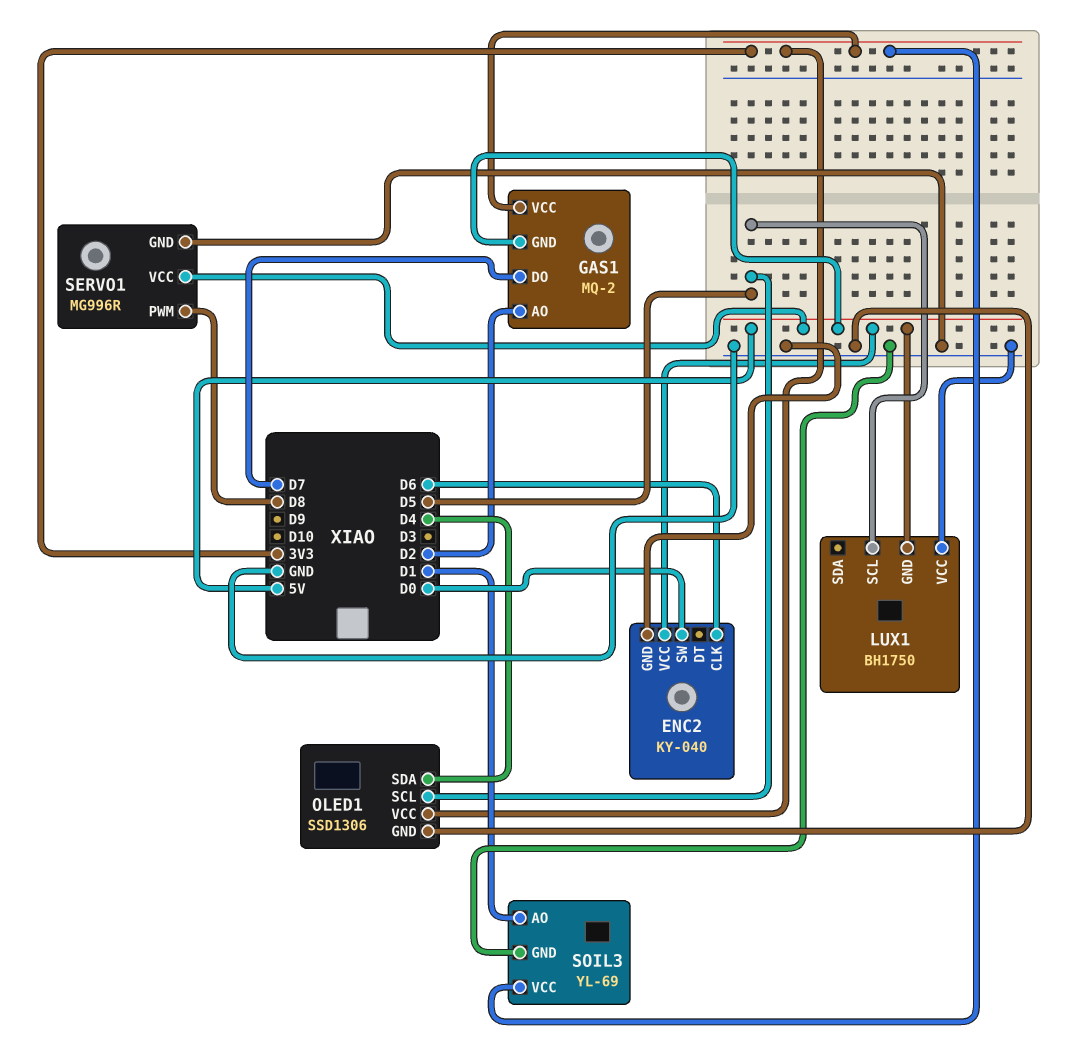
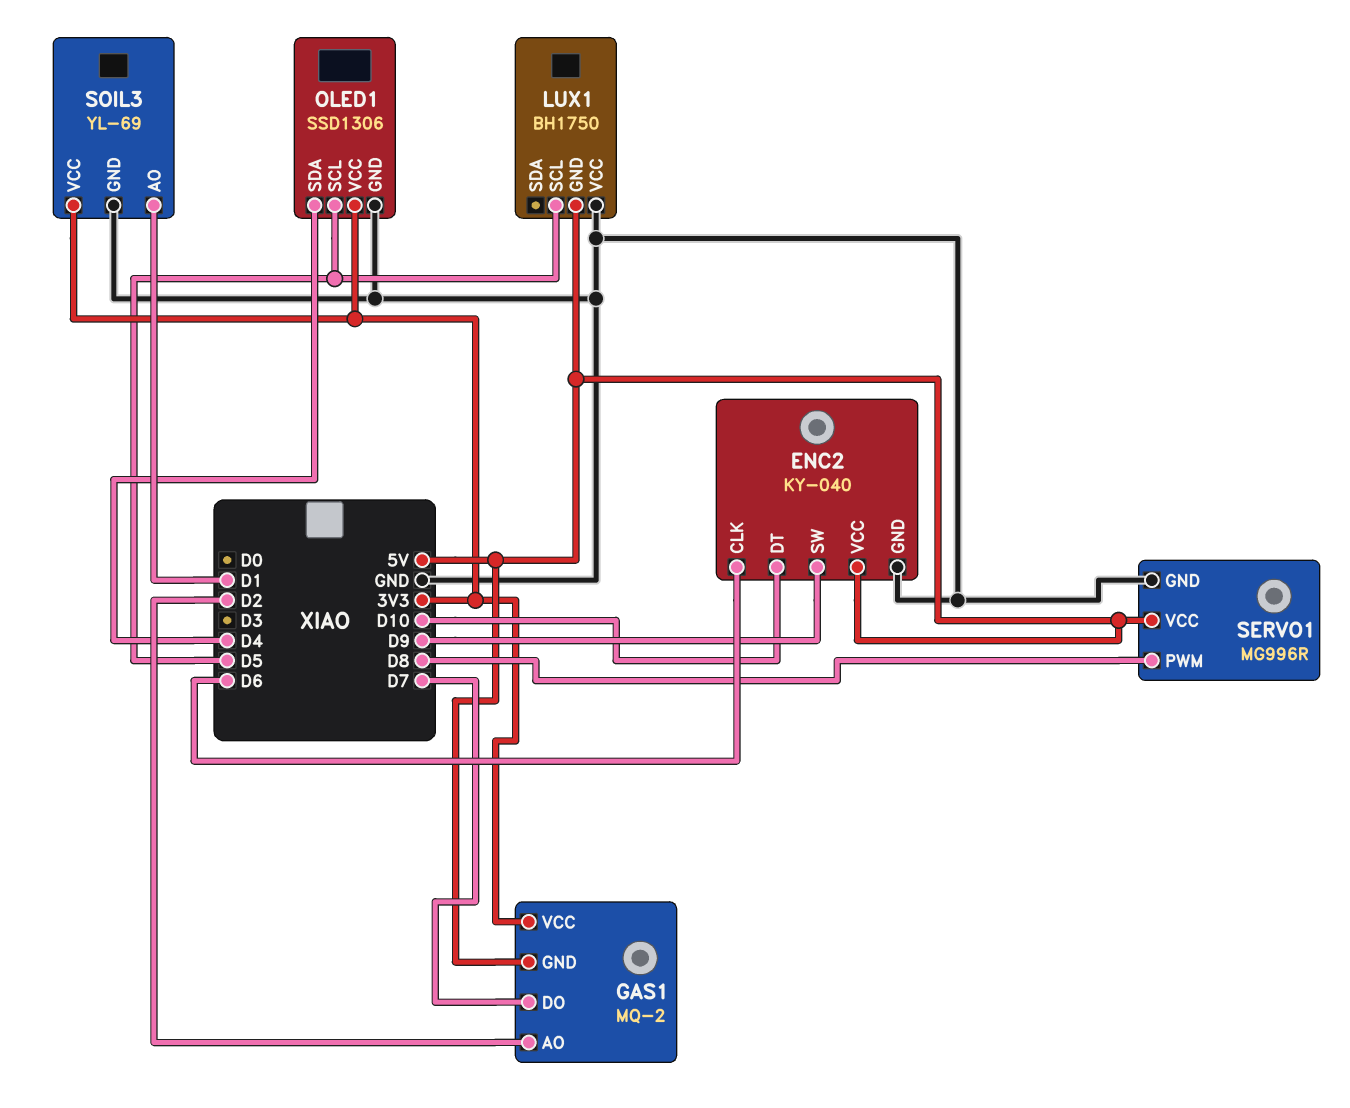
ENC2 pin DT: none -> D10
ENC2 pin SW: D0 -> D9

